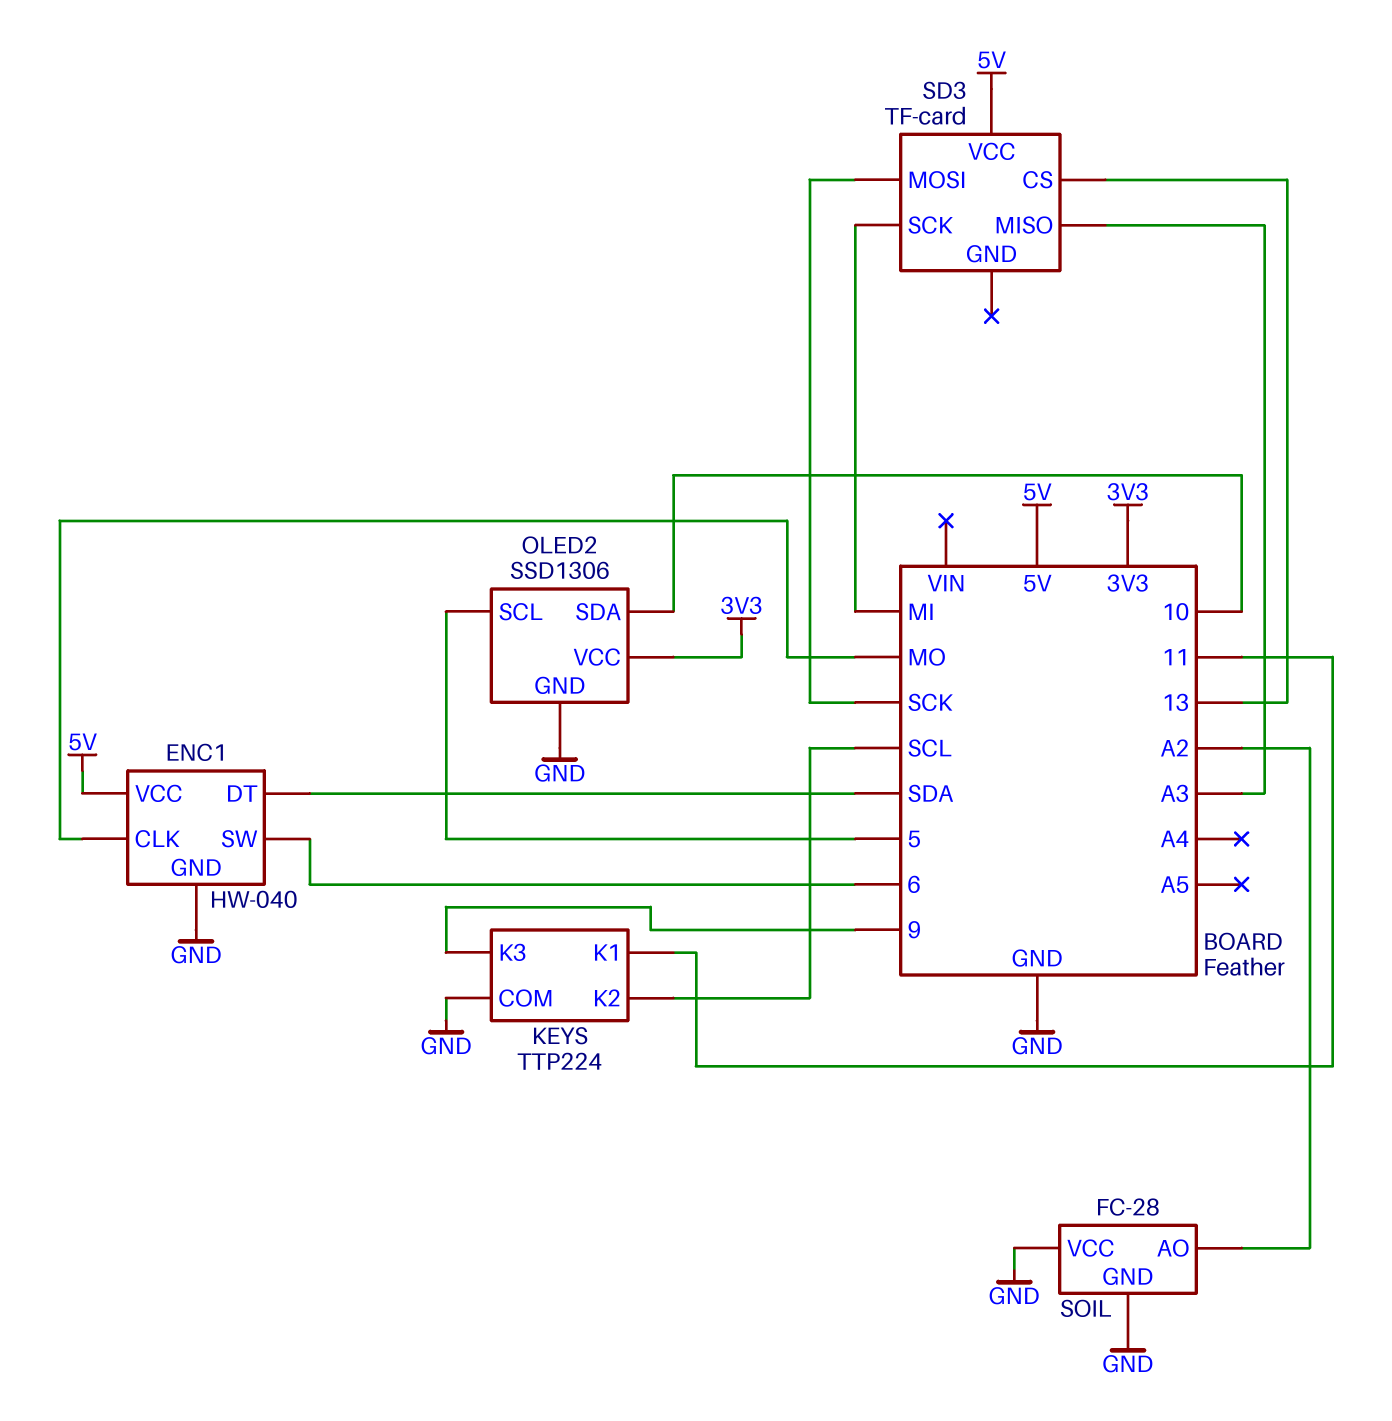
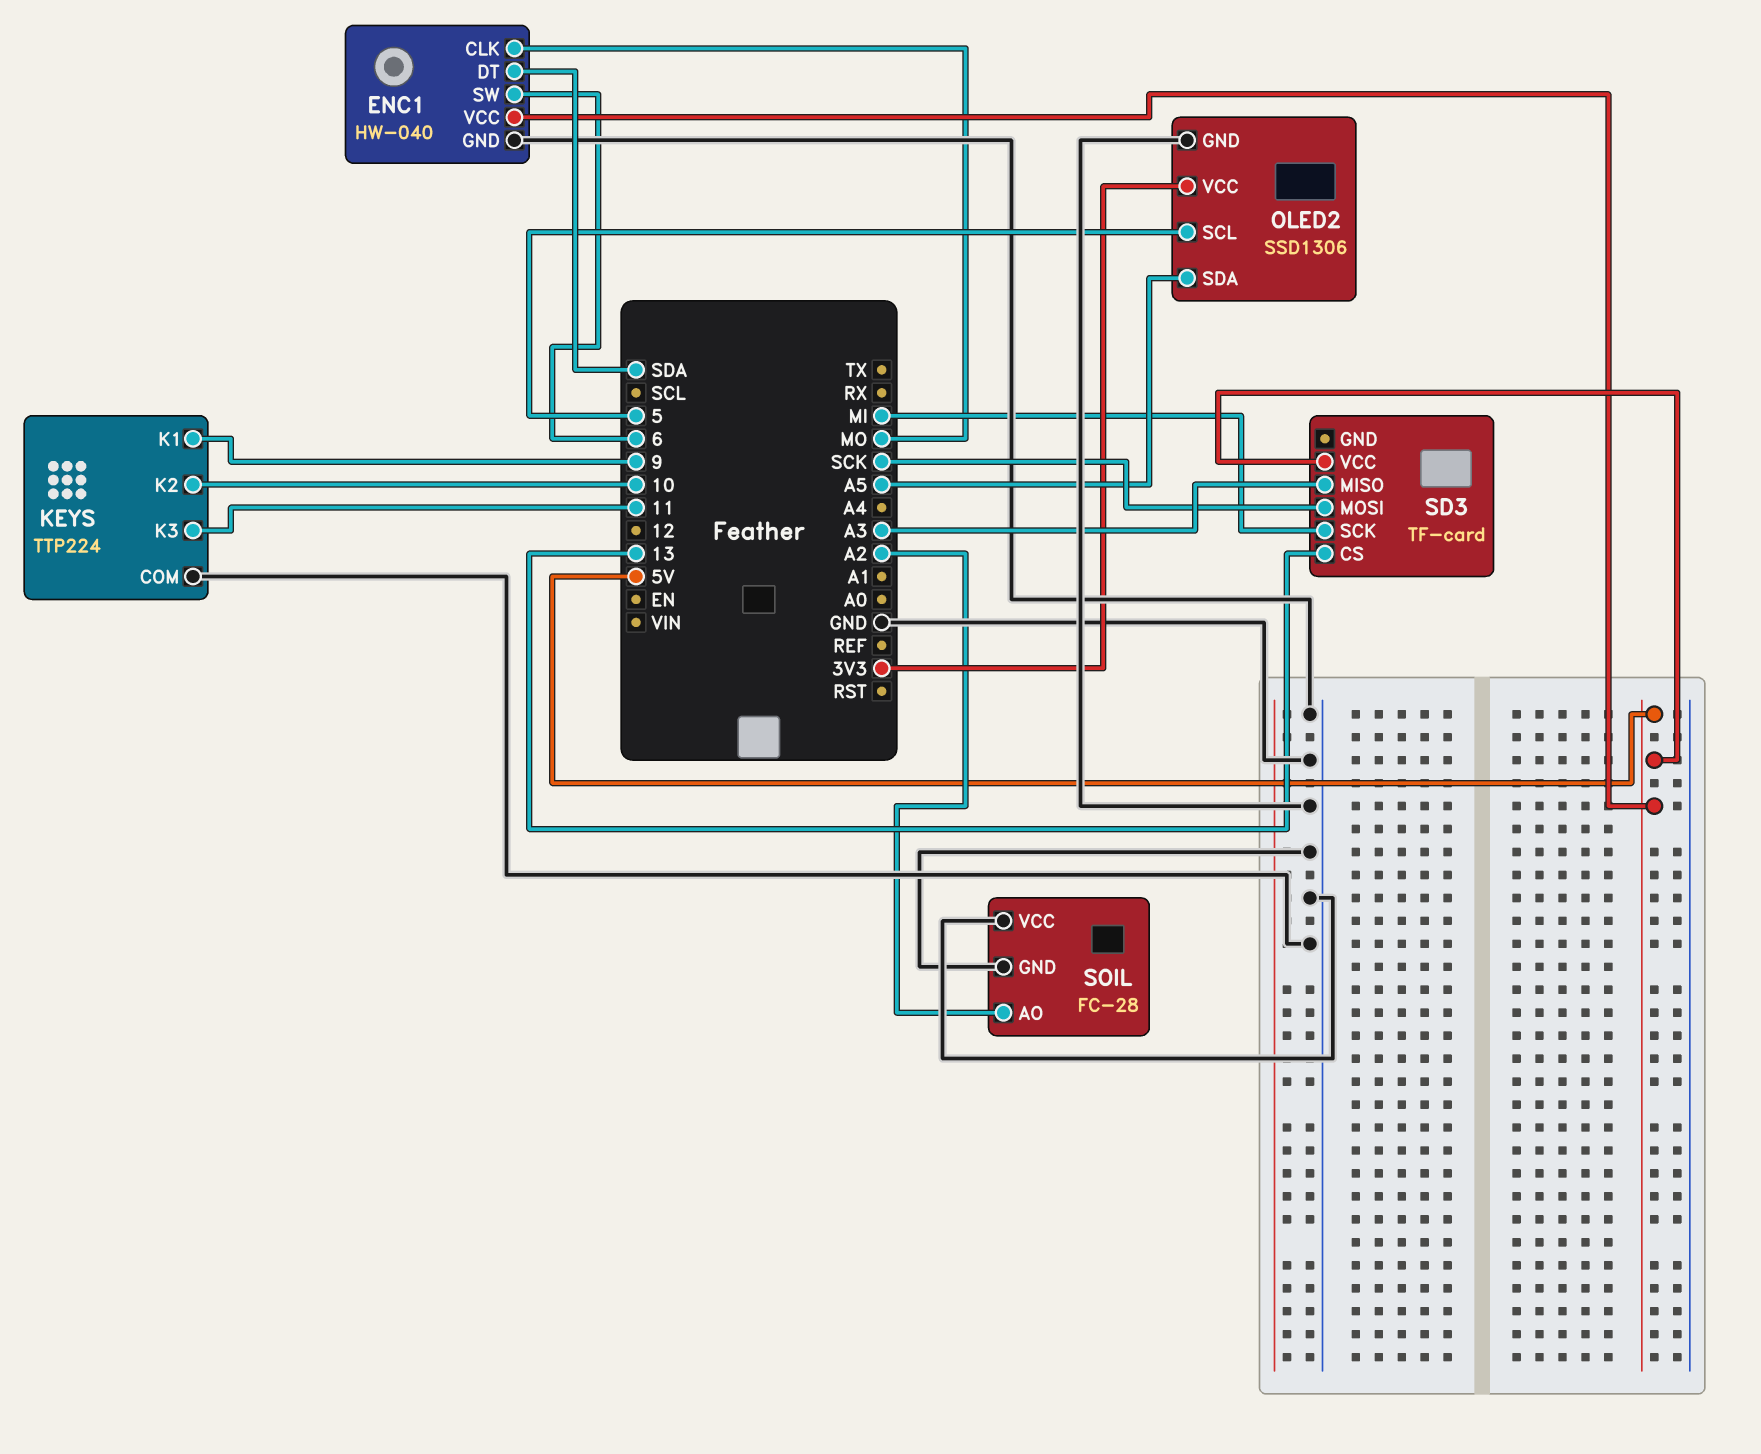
KEYS pin K1: 11 -> 9
KEYS pin K2: SCL -> 10
KEYS pin K3: 9 -> 11
OLED2 pin SDA: 10 -> A5

